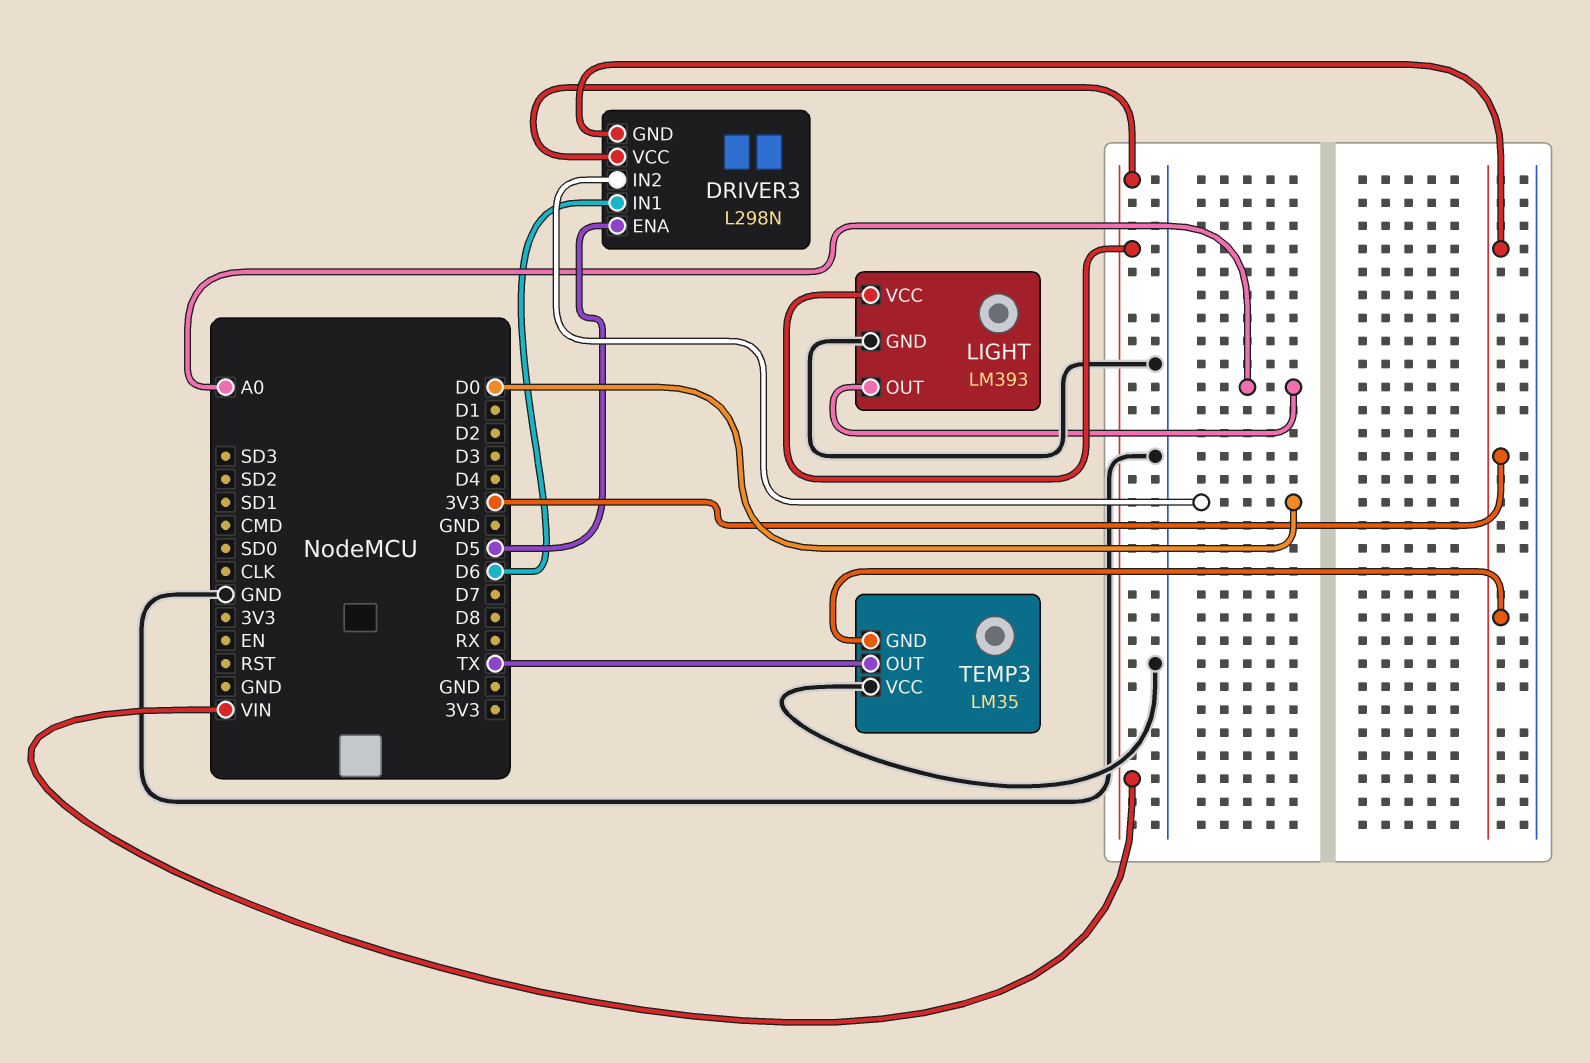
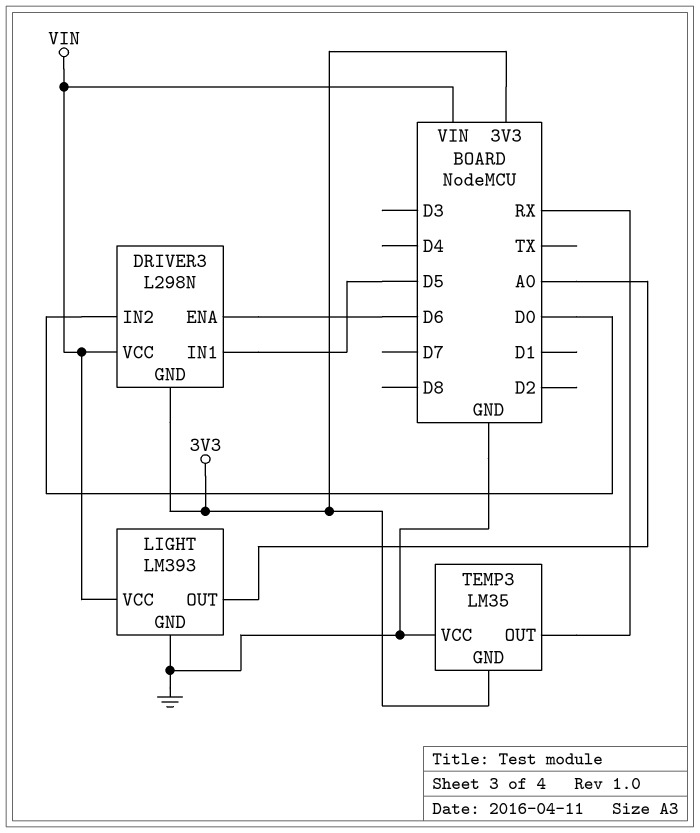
DRIVER3 pin ENA: D5 -> D6
DRIVER3 pin IN1: D6 -> D5
TEMP3 pin OUT: TX -> RX

